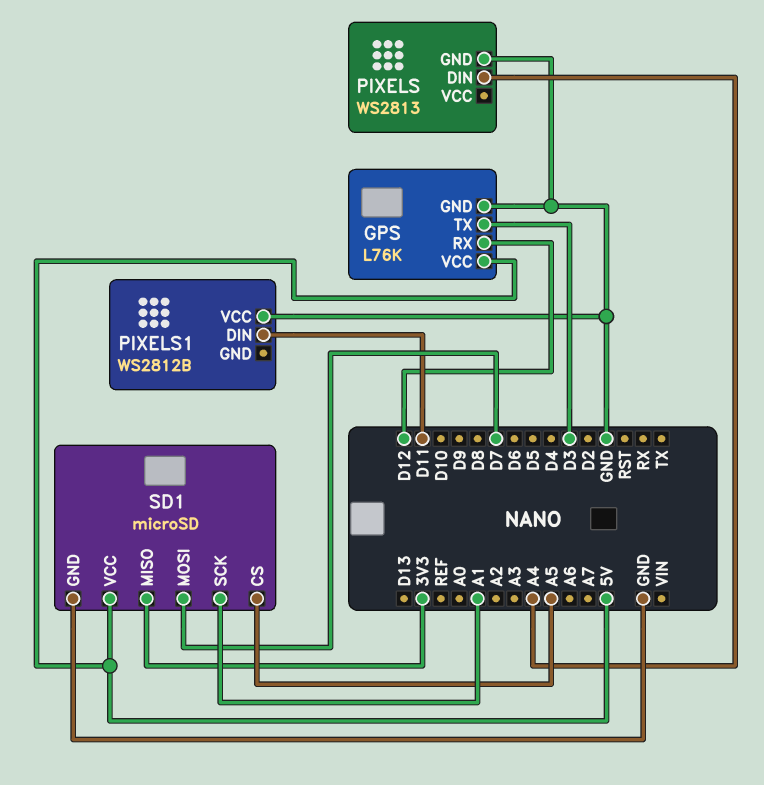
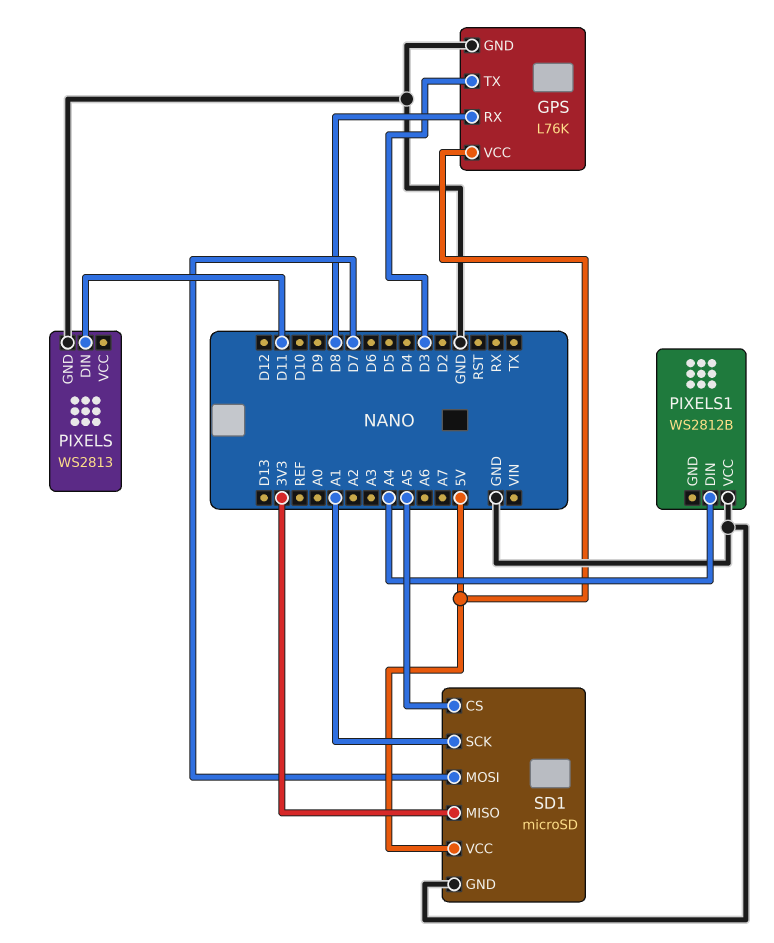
GPS pin RX: D12 -> D8
PIXELS pin DIN: A4 -> D11
PIXELS1 pin DIN: D11 -> A4

